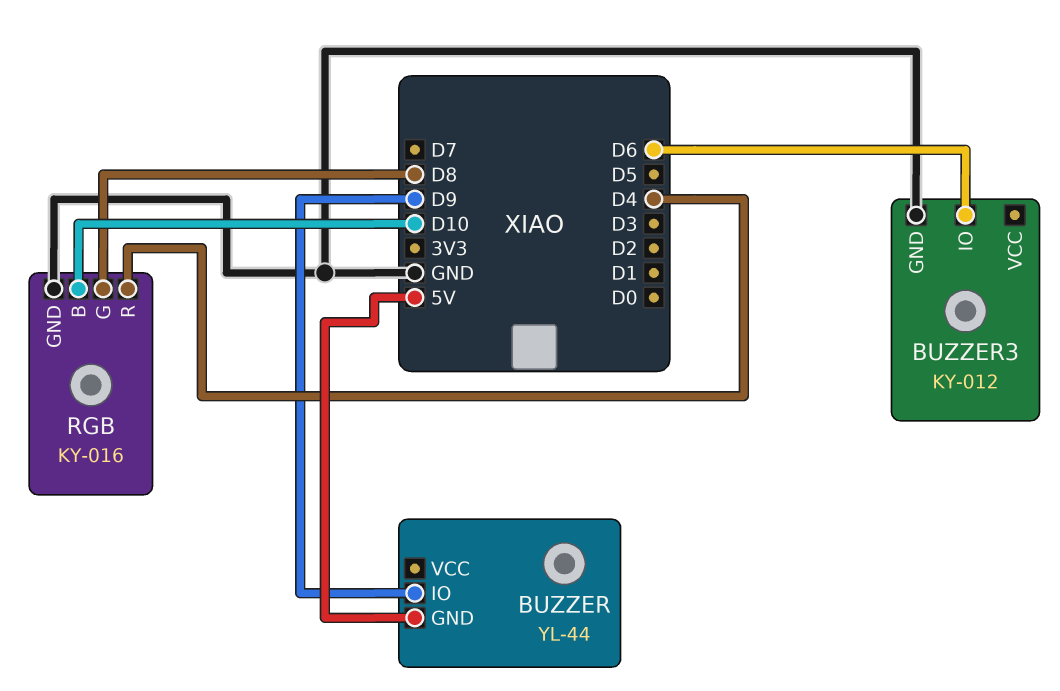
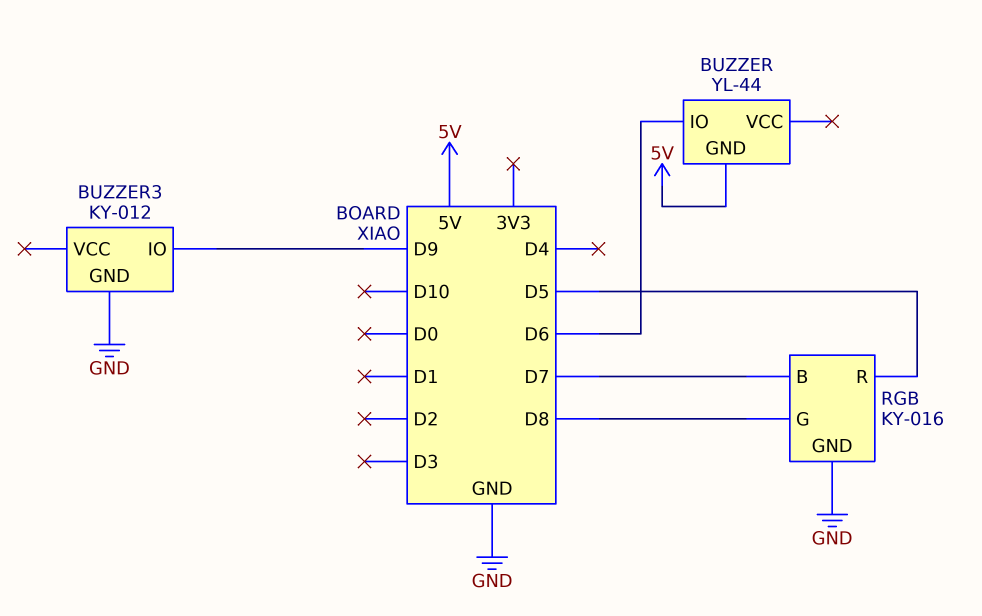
BUZZER pin IO: D9 -> D6
BUZZER3 pin IO: D6 -> D9
RGB pin B: D10 -> D7
RGB pin R: D4 -> D5

